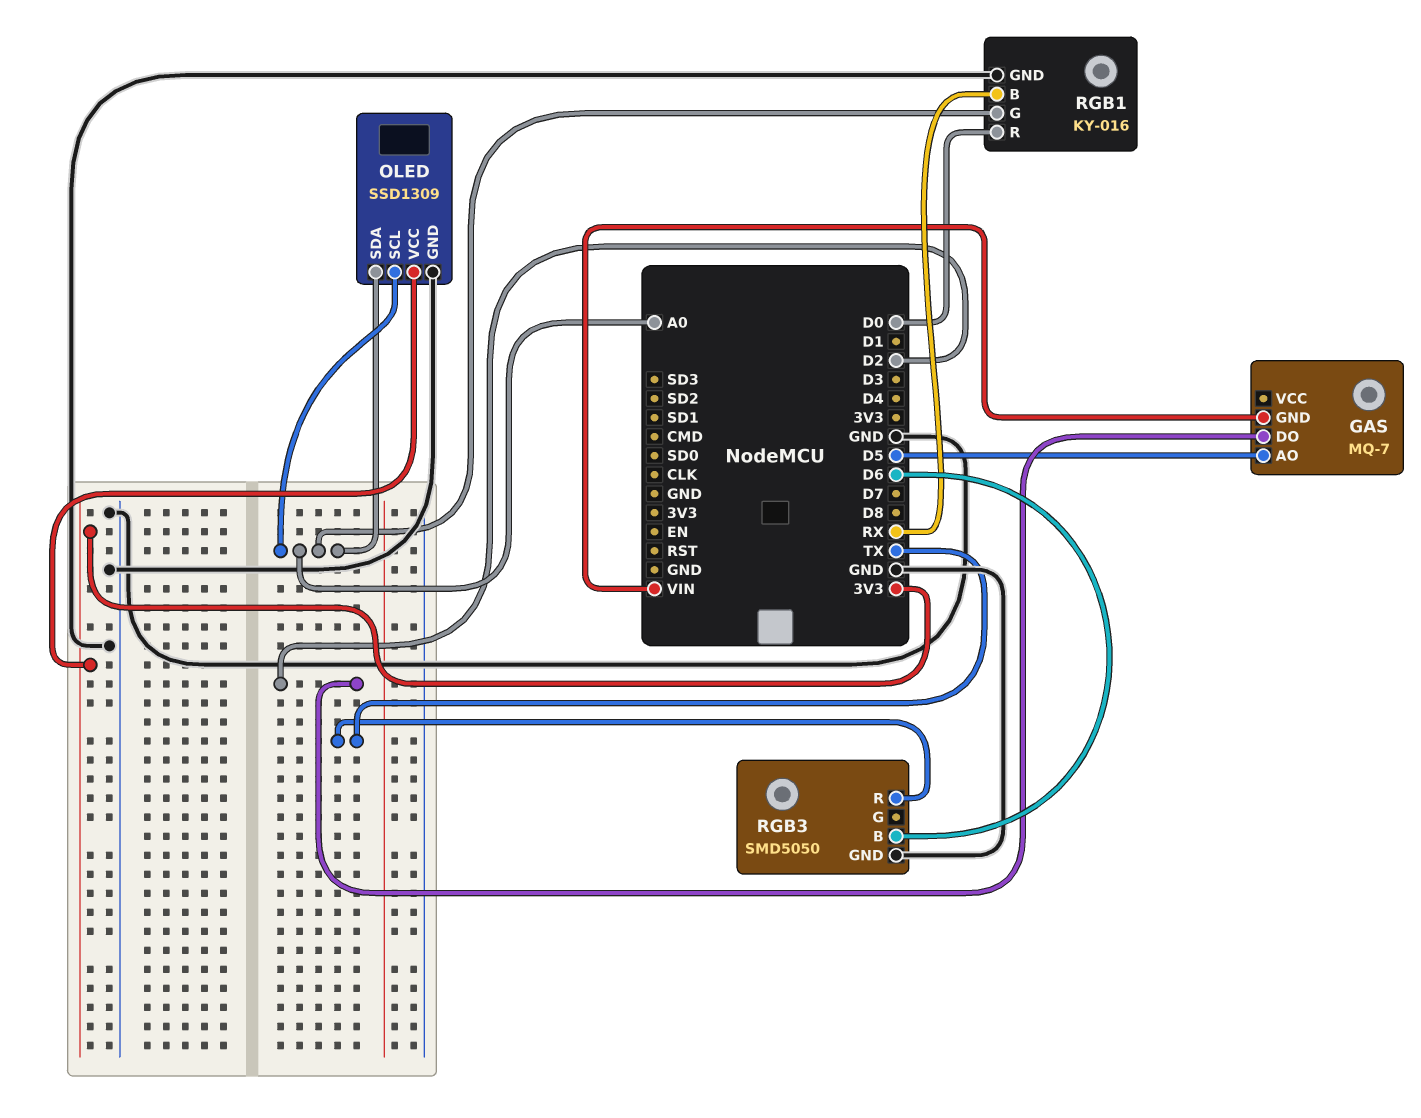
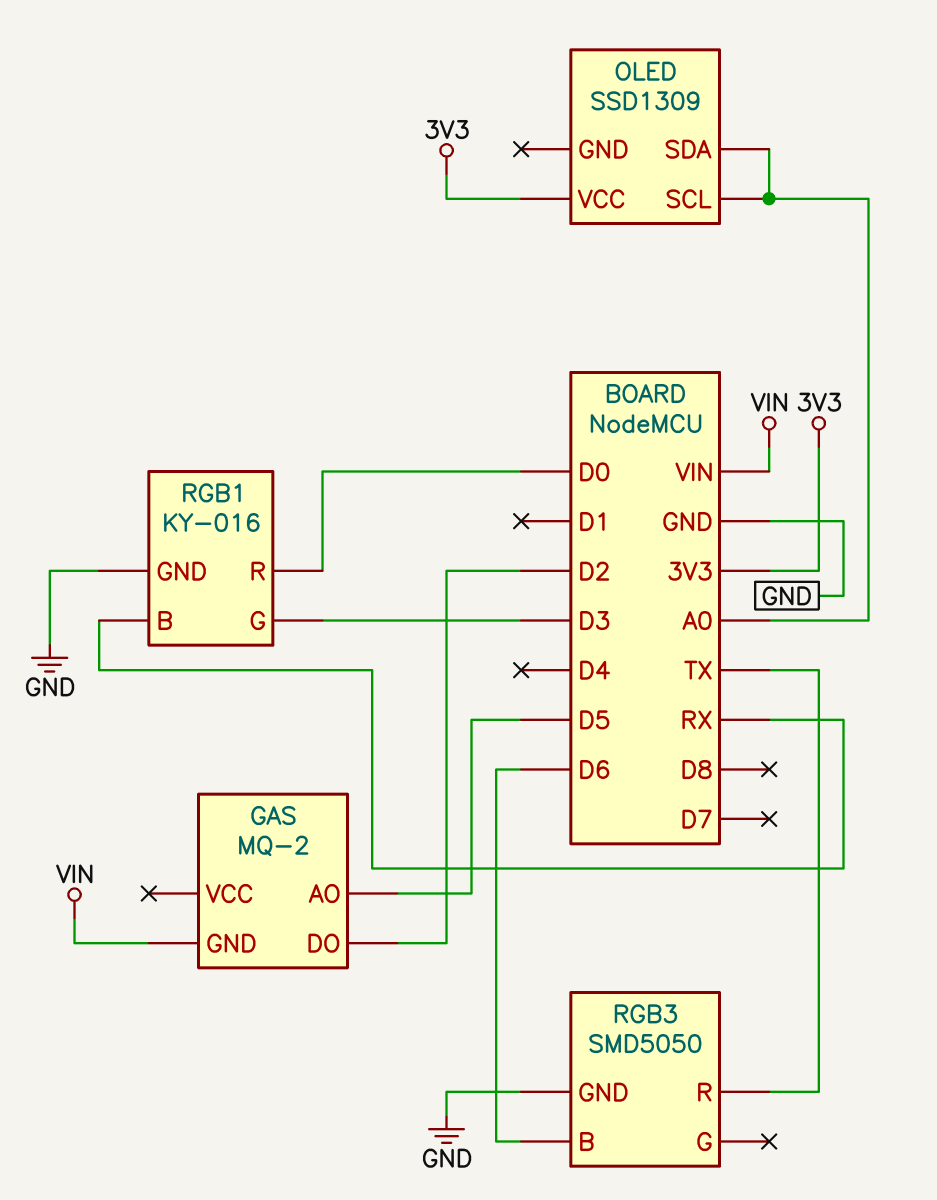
GAS: MQ-7 -> MQ-2
OLED pin GND: GND -> none
RGB1 pin G: A0 -> D3

